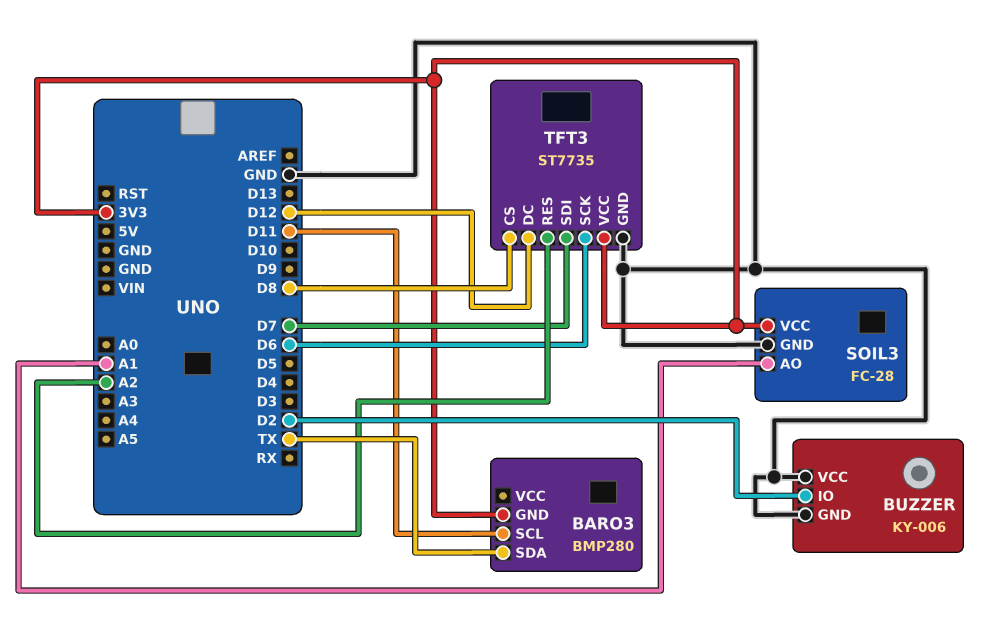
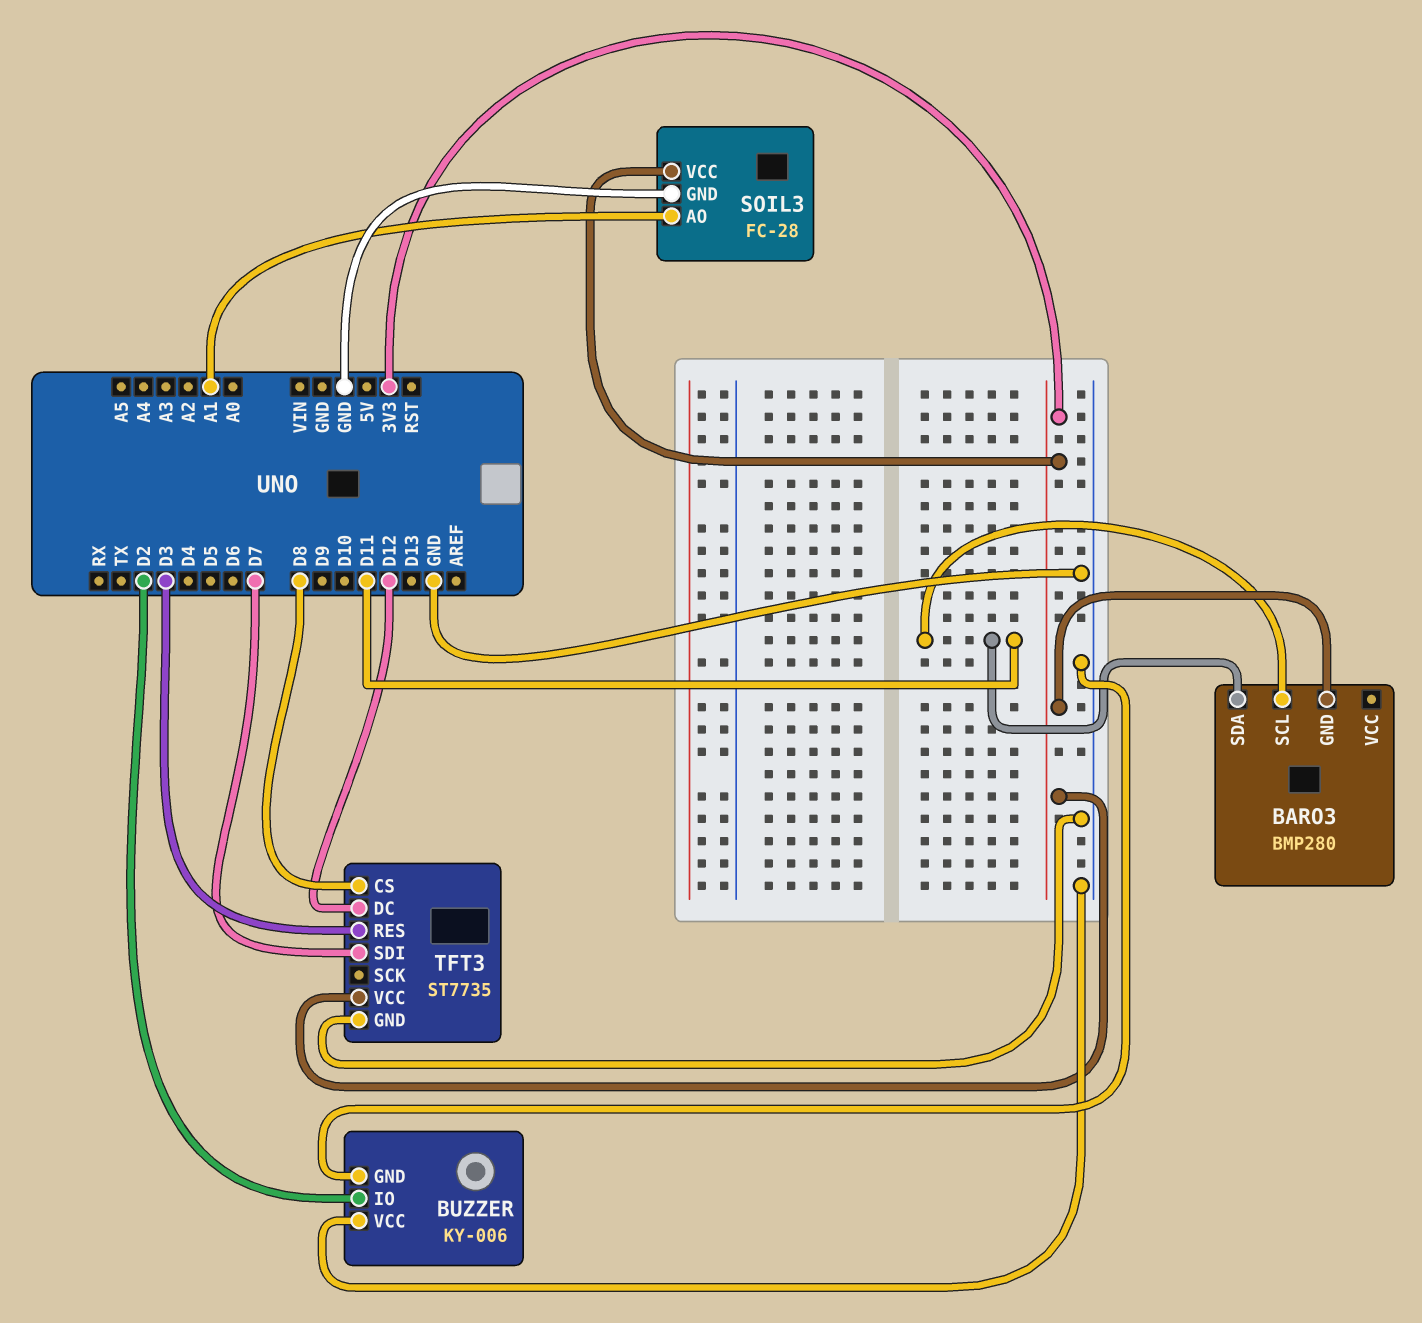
BARO3 pin SDA: TX -> D11
TFT3 pin RES: A2 -> D3
TFT3 pin SCK: D6 -> none

